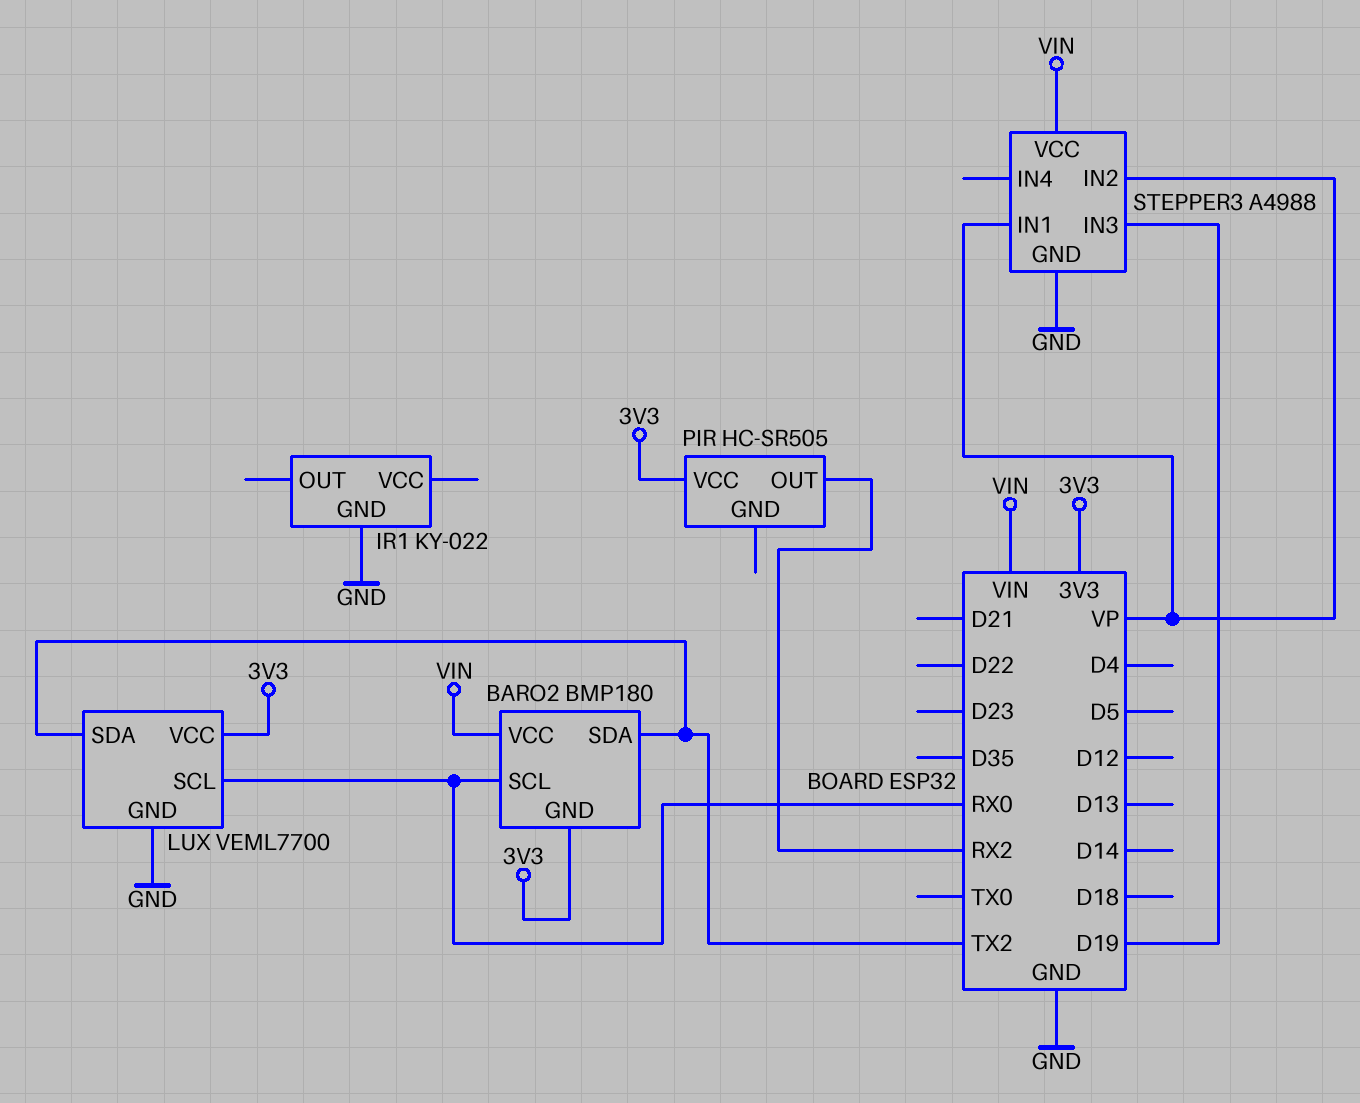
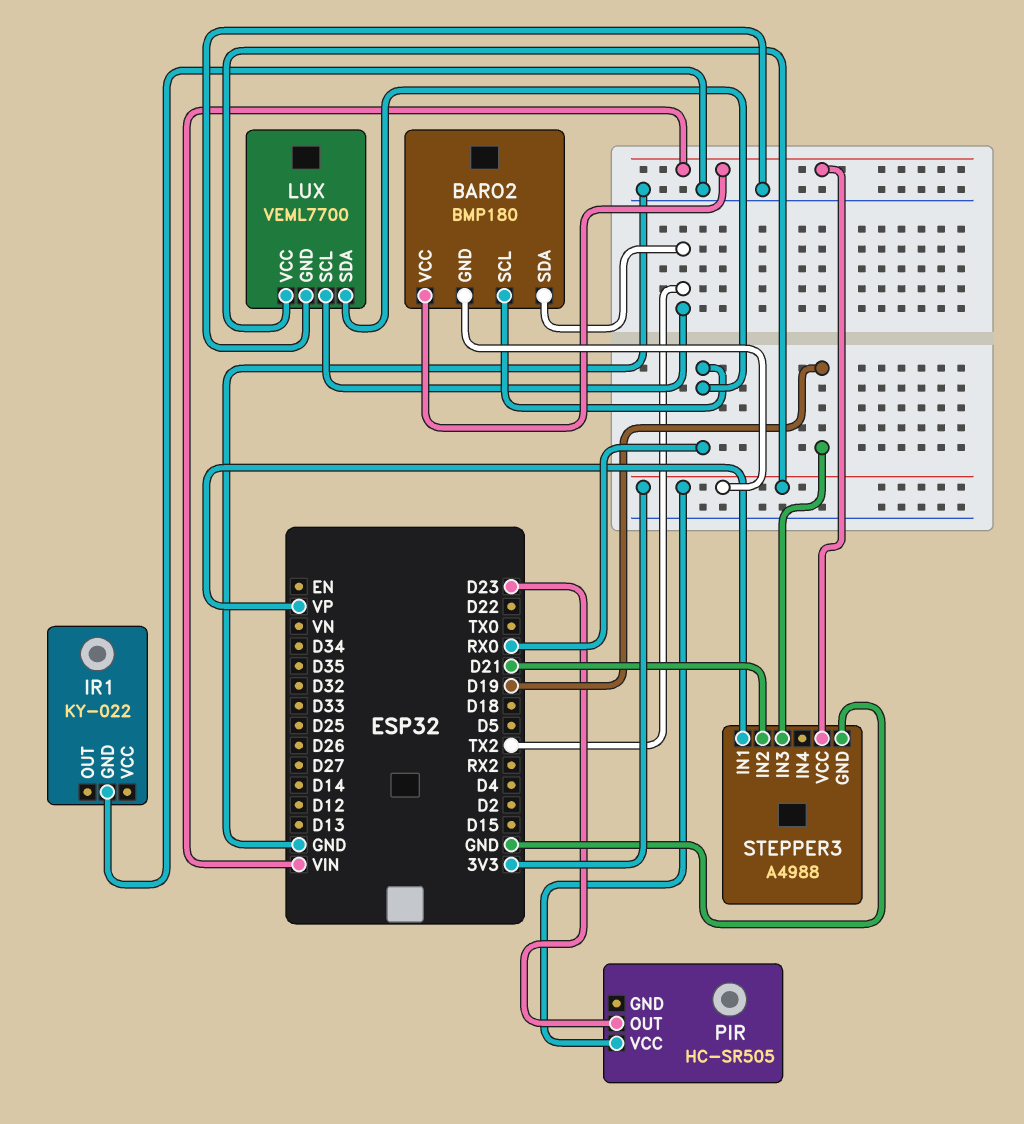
LUX pin SCL: RX0 -> TX2
LUX pin SDA: TX2 -> RX0
PIR pin OUT: RX2 -> D23
STEPPER3 pin IN2: VP -> D21

